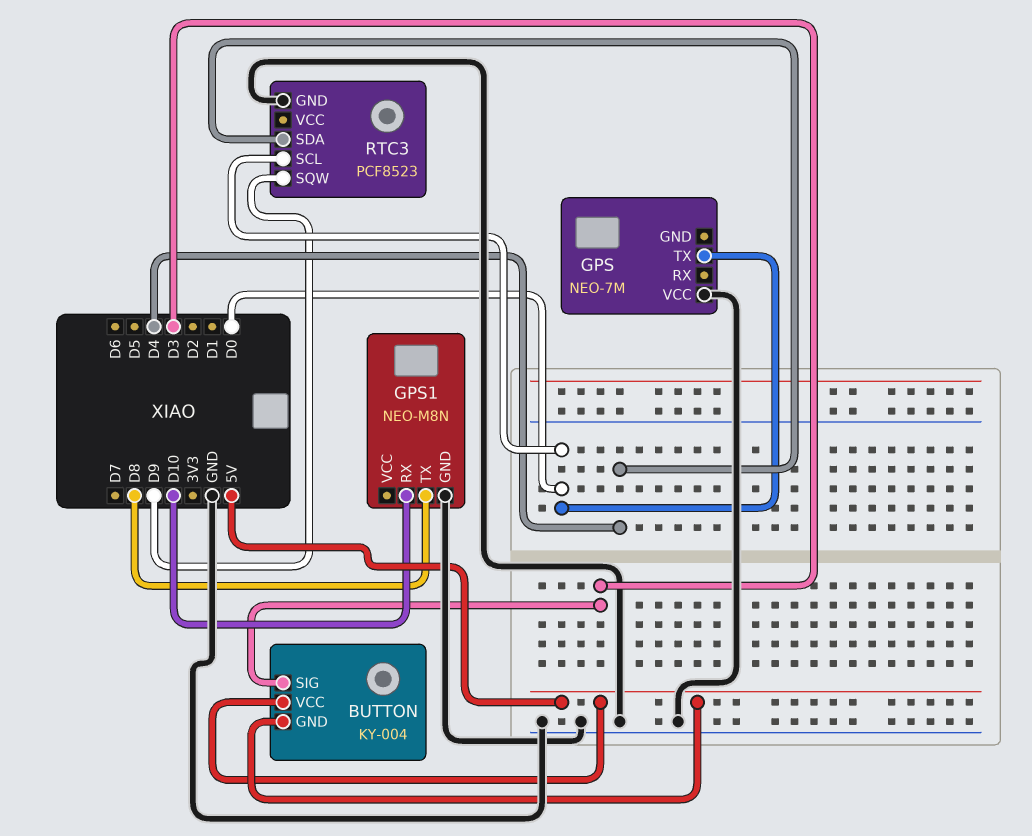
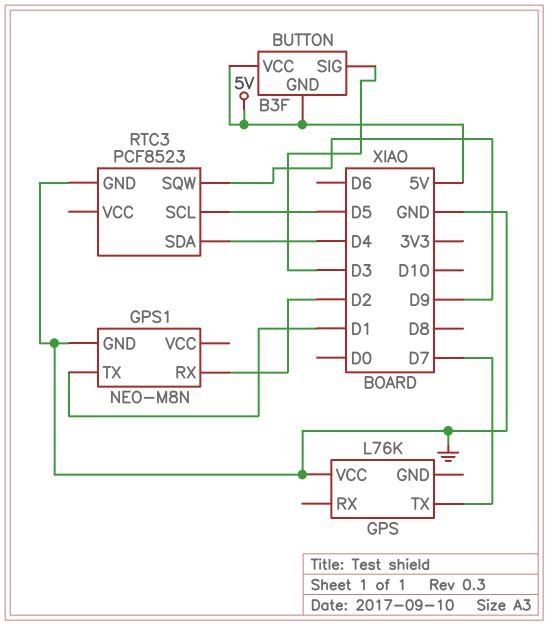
BUTTON: KY-004 -> B3F
GPS: NEO-7M -> L76K
GPS pin TX: D0 -> D7
GPS1 pin RX: D10 -> D2
GPS1 pin TX: D8 -> D1
RTC3 pin SCL: D0 -> D5

